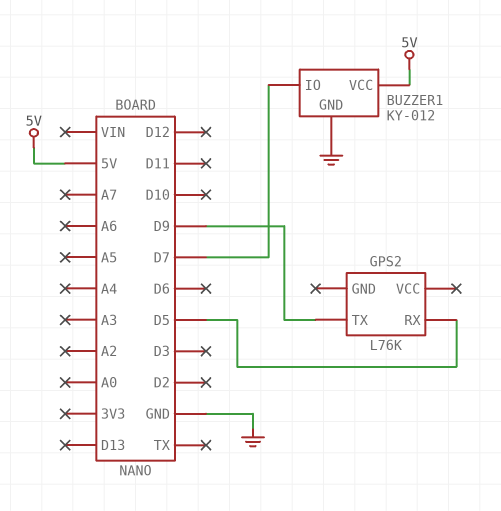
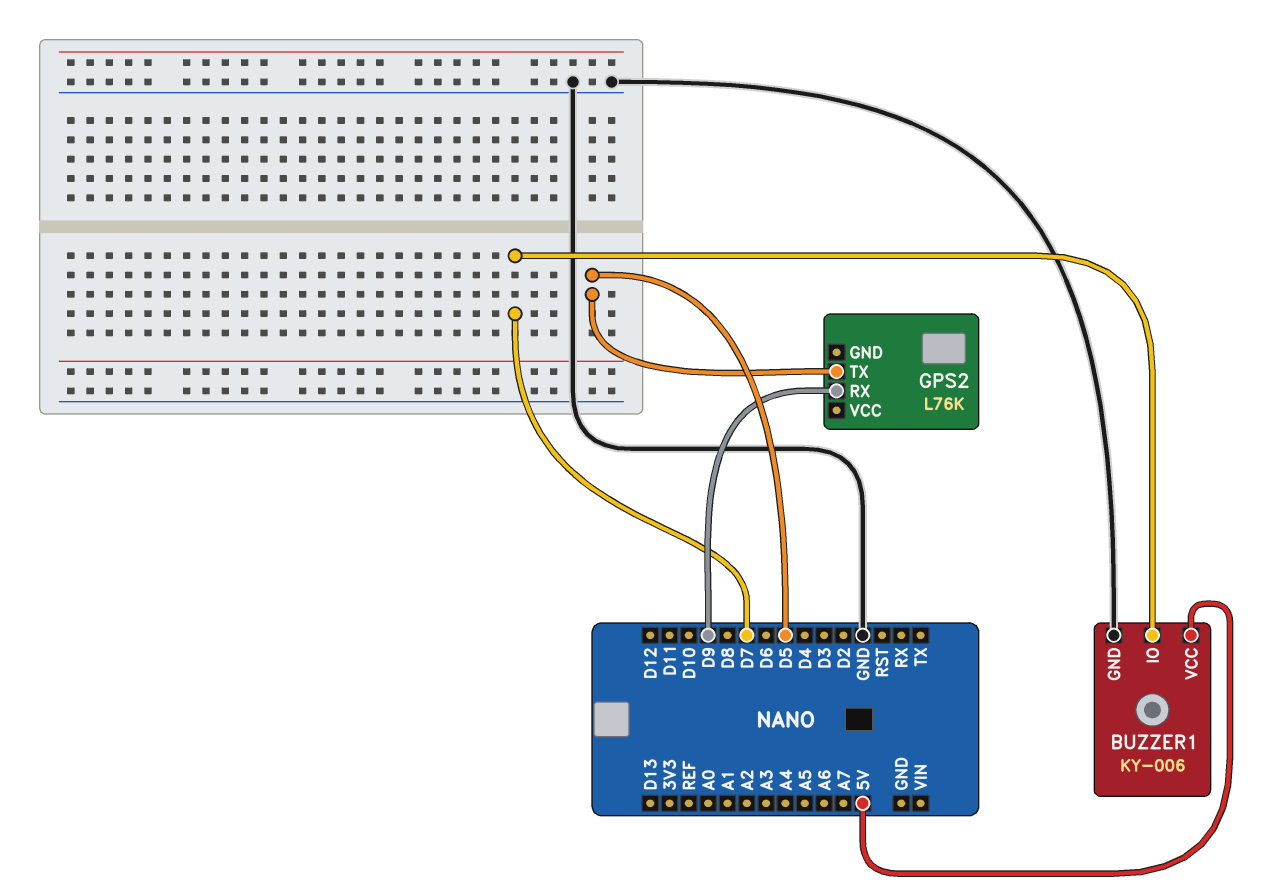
BUZZER1: KY-012 -> KY-006
GPS2 pin RX: D5 -> D9
GPS2 pin TX: D9 -> D5

